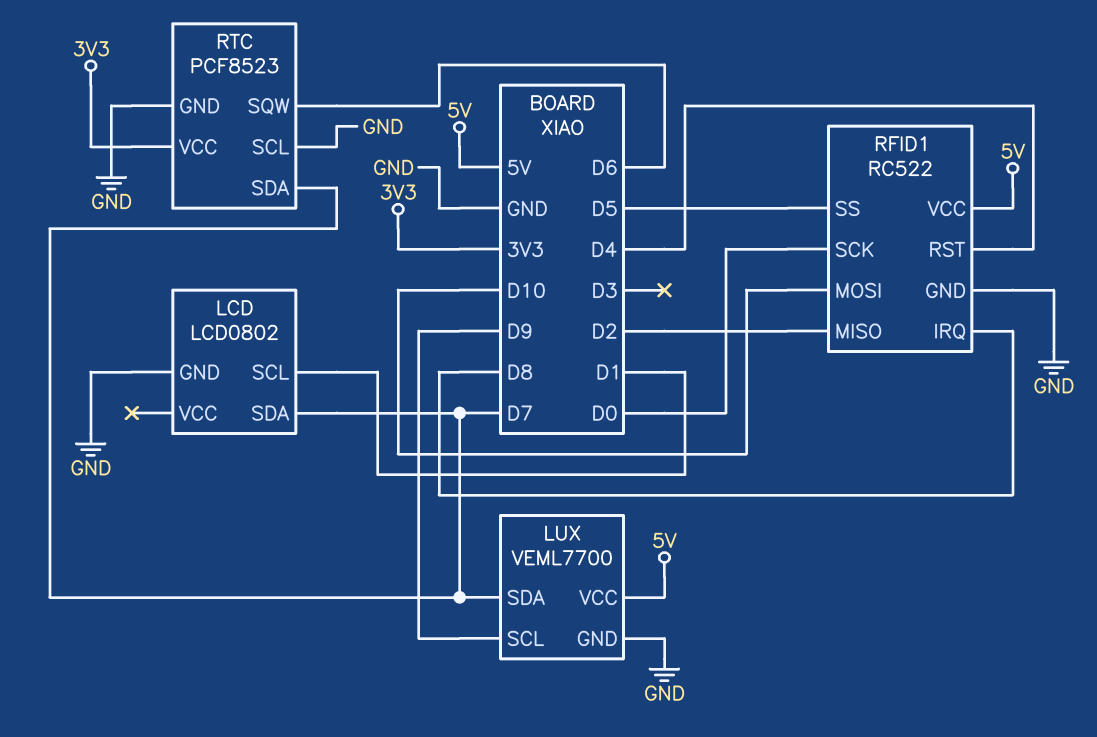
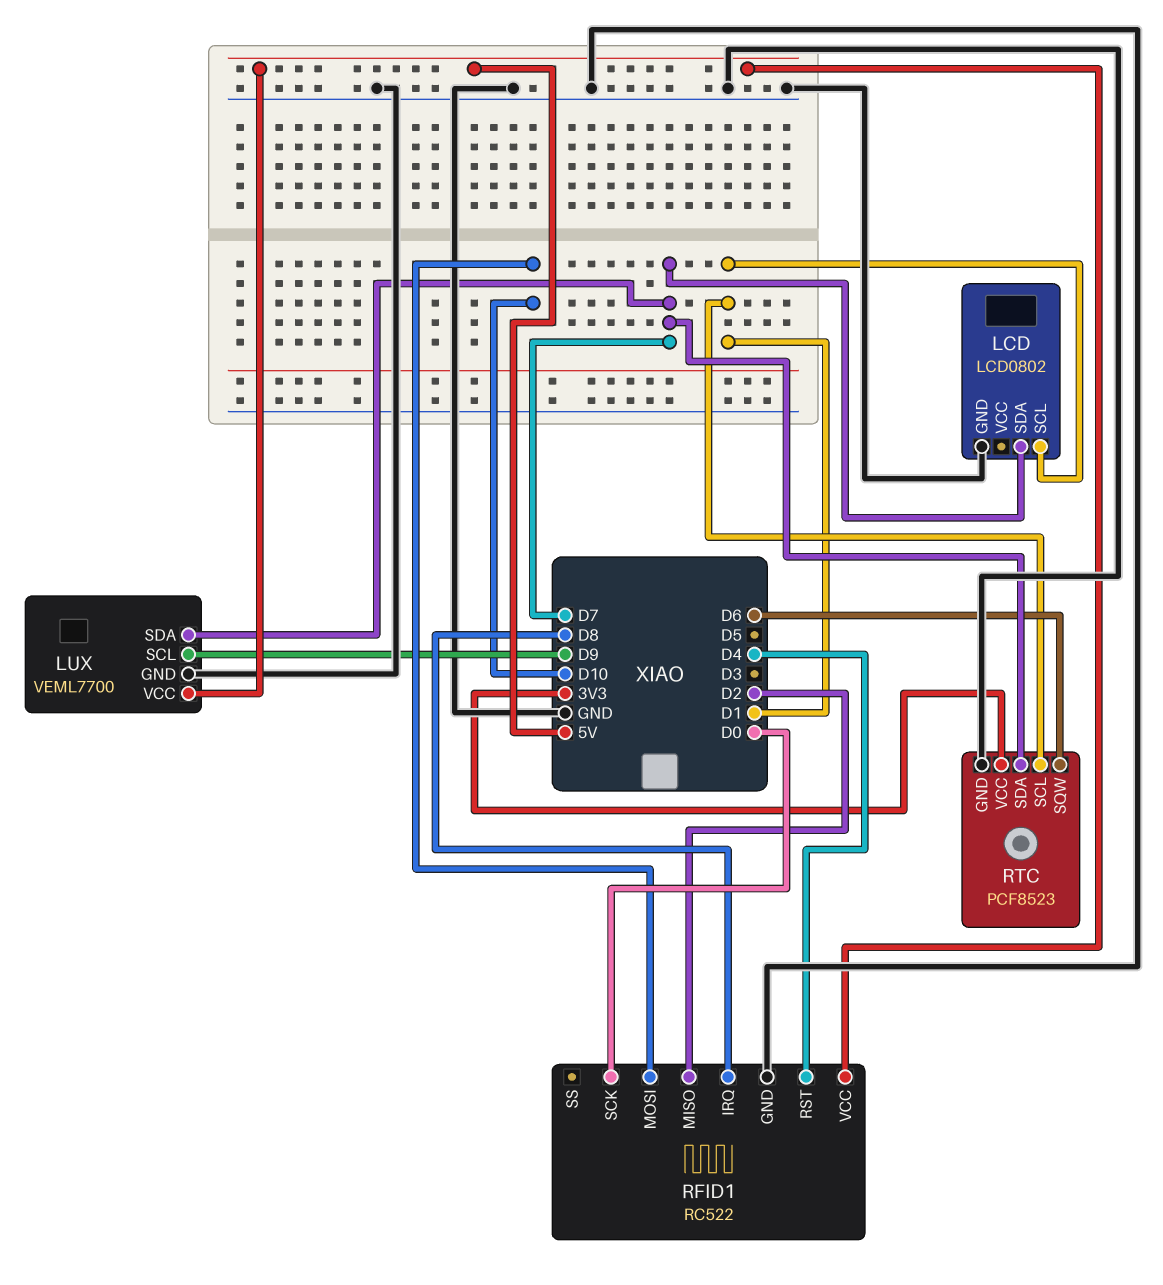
RFID1 pin SS: D5 -> none
RTC pin SCL: GND -> D1

